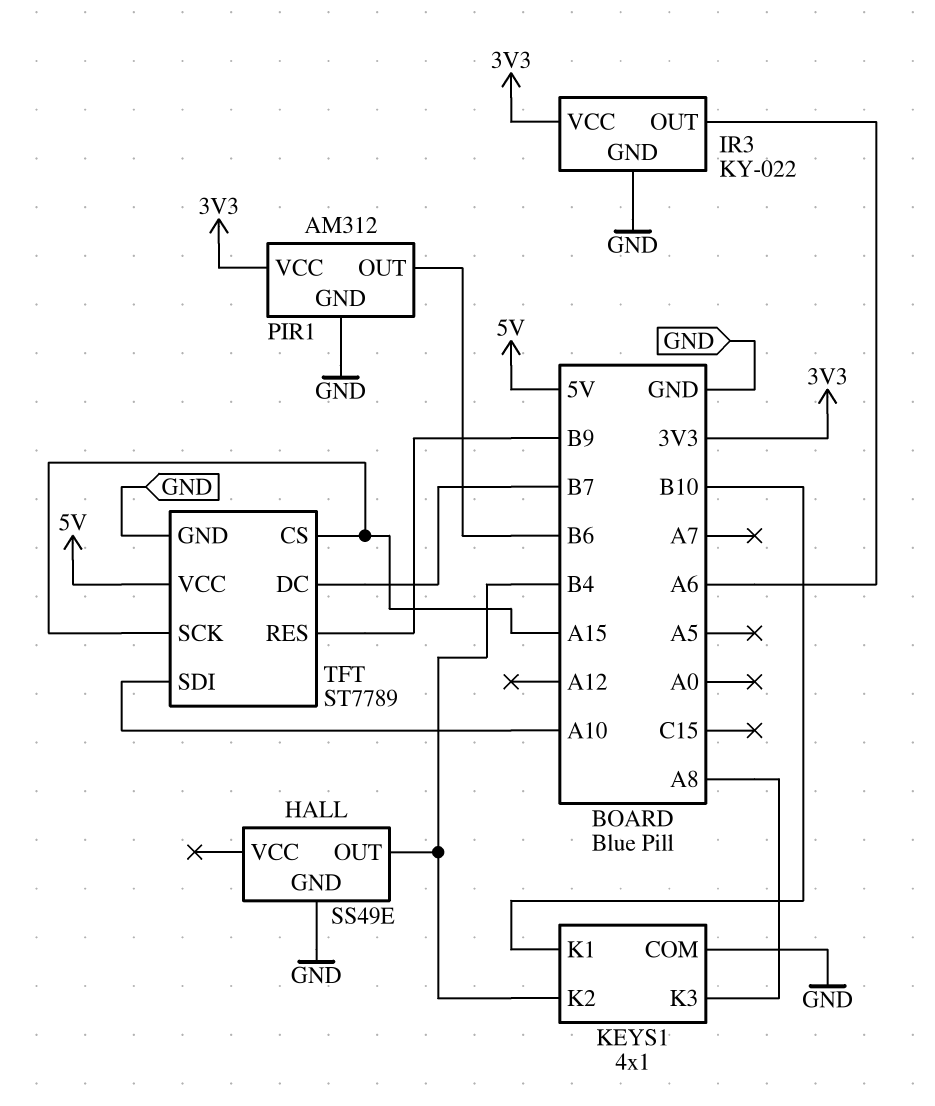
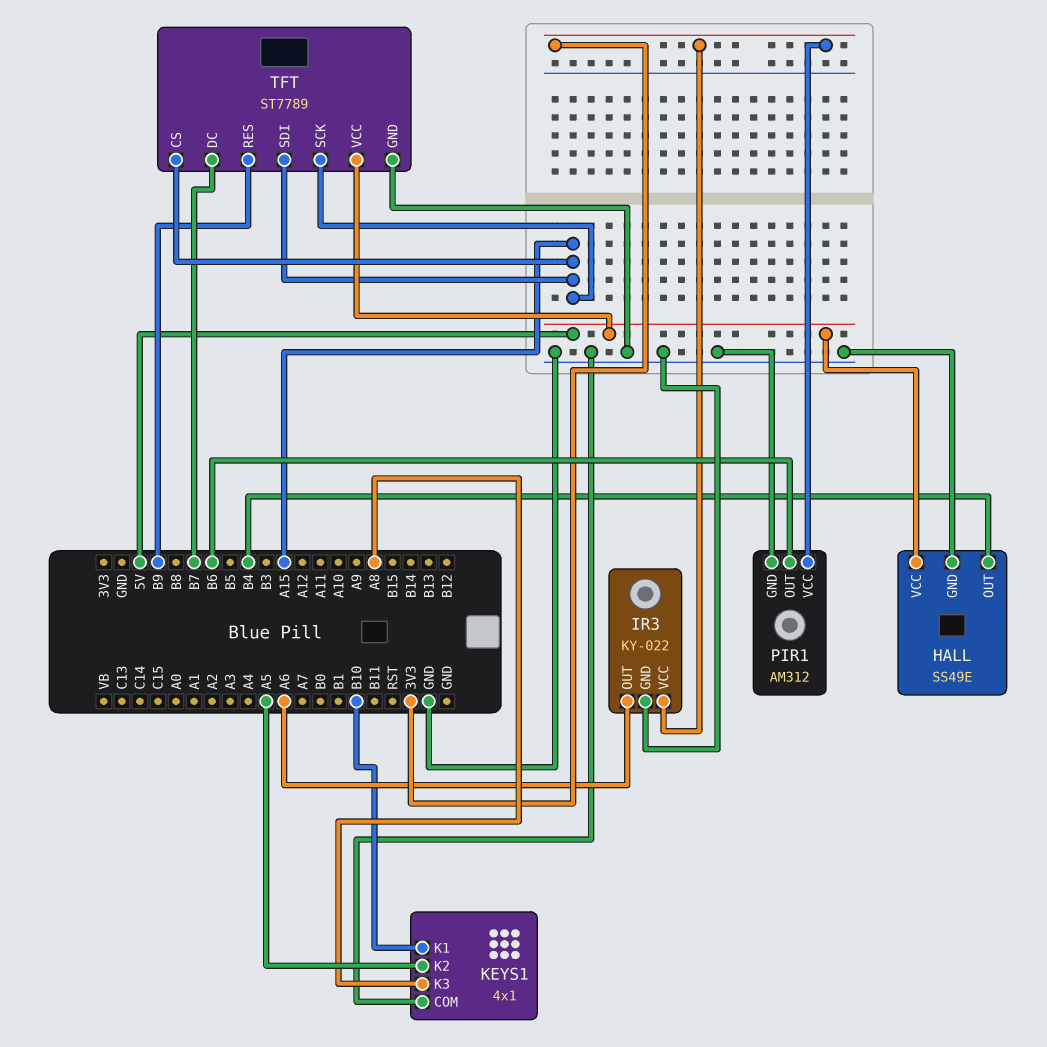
HALL pin VCC: none -> 5V
KEYS1 pin K2: B4 -> A5
TFT pin SDI: A10 -> A15

